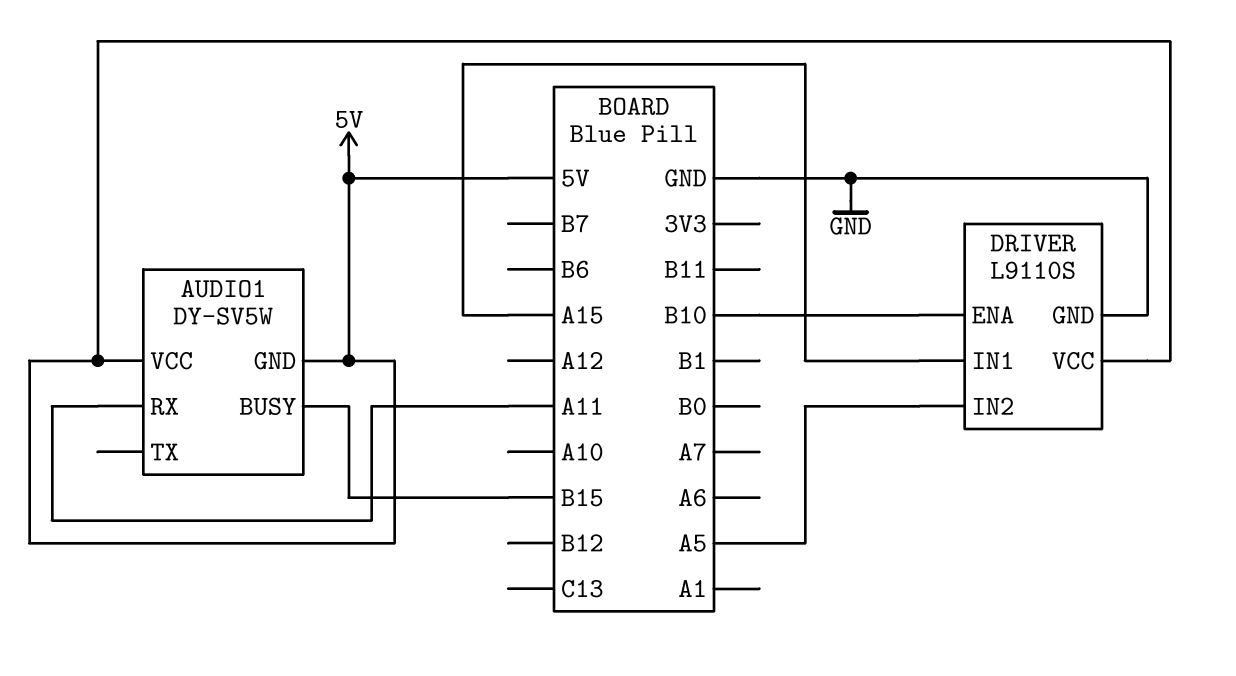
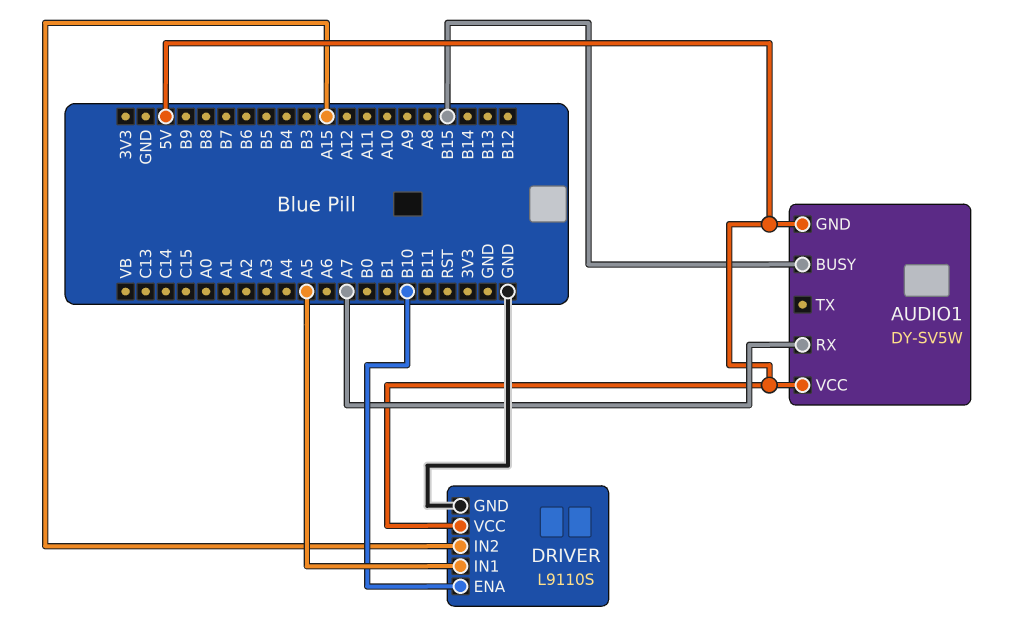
AUDIO1 pin RX: A11 -> A7
DRIVER pin IN1: A15 -> A5
DRIVER pin IN2: A5 -> A15

